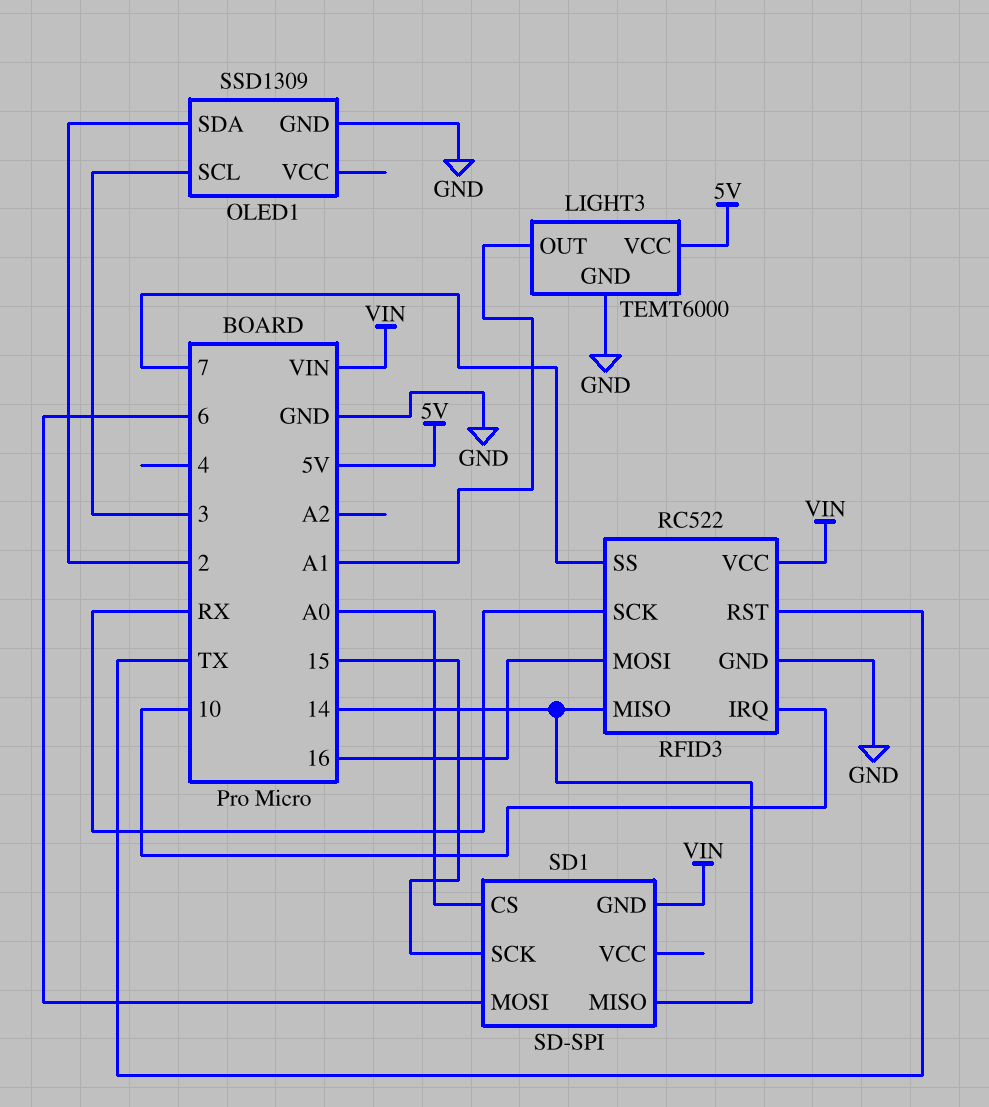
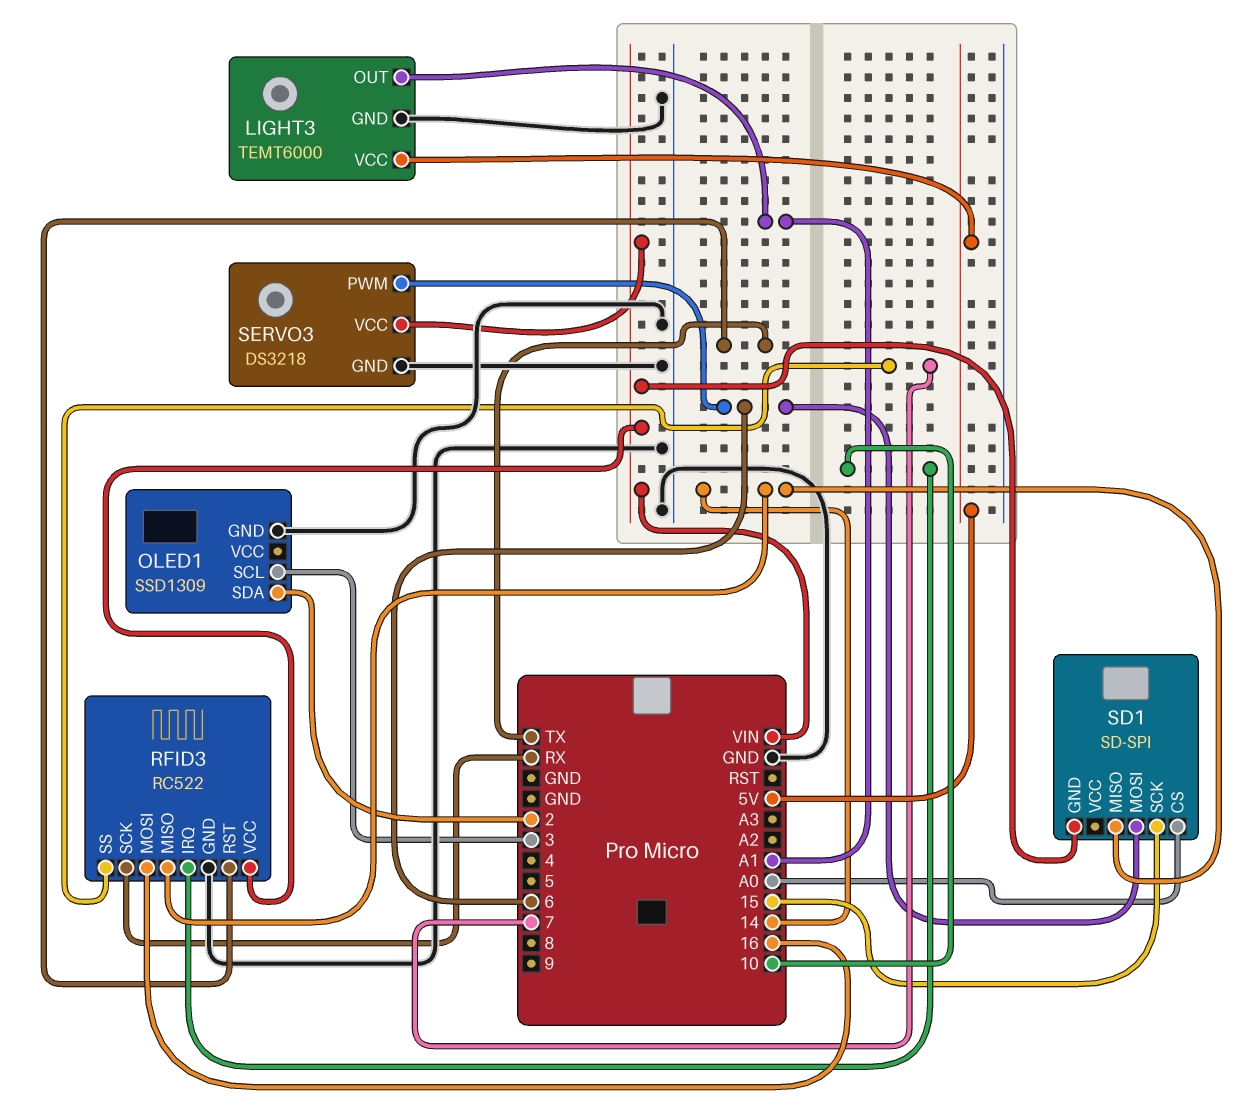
SERVO3: none -> DS3218
SERVO3 pin GND: none -> GND
SERVO3 pin PWM: none -> 6
SERVO3 pin VCC: none -> VIN

